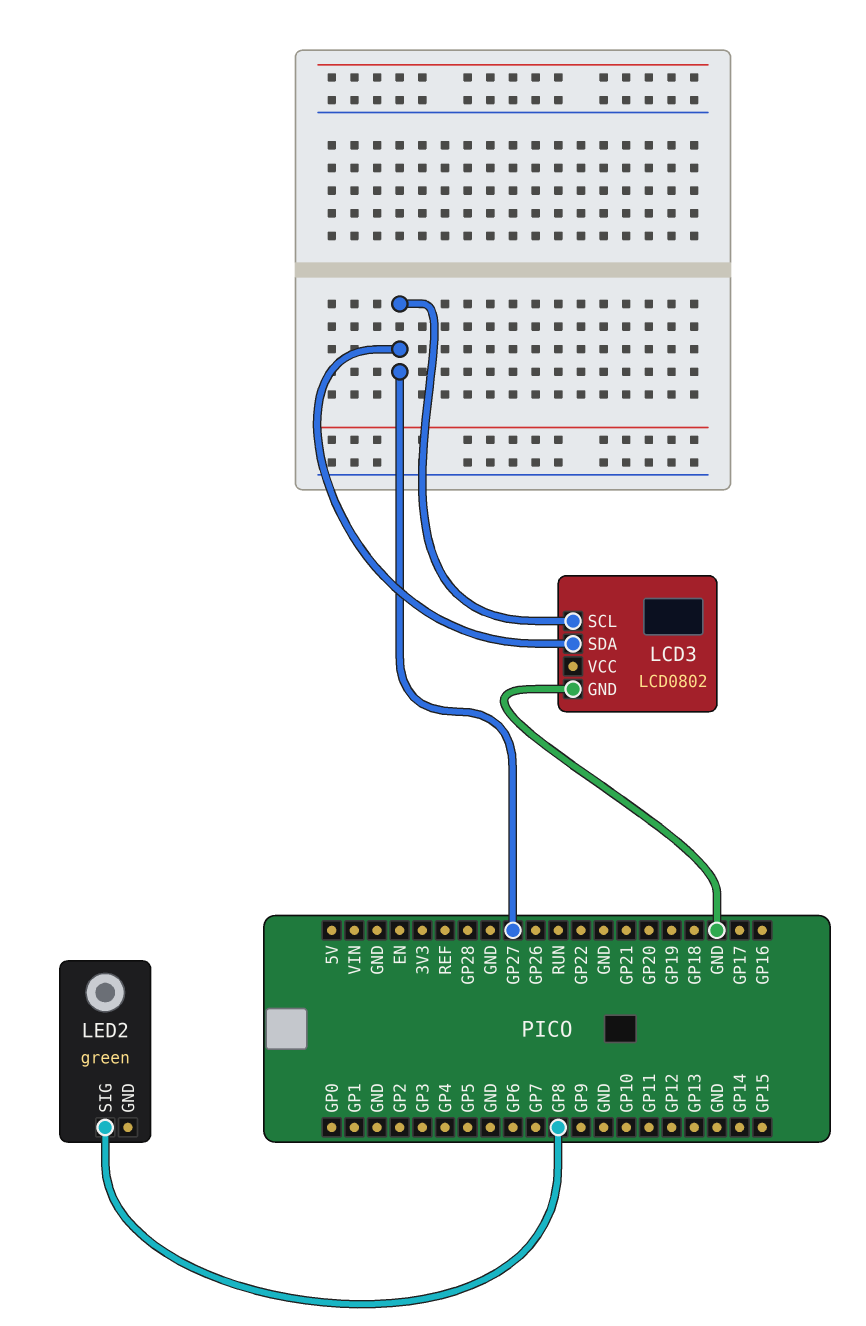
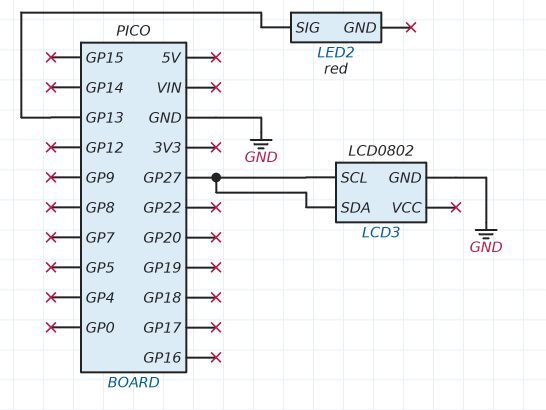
LED2: green -> red
LED2 pin SIG: GP8 -> GP13

